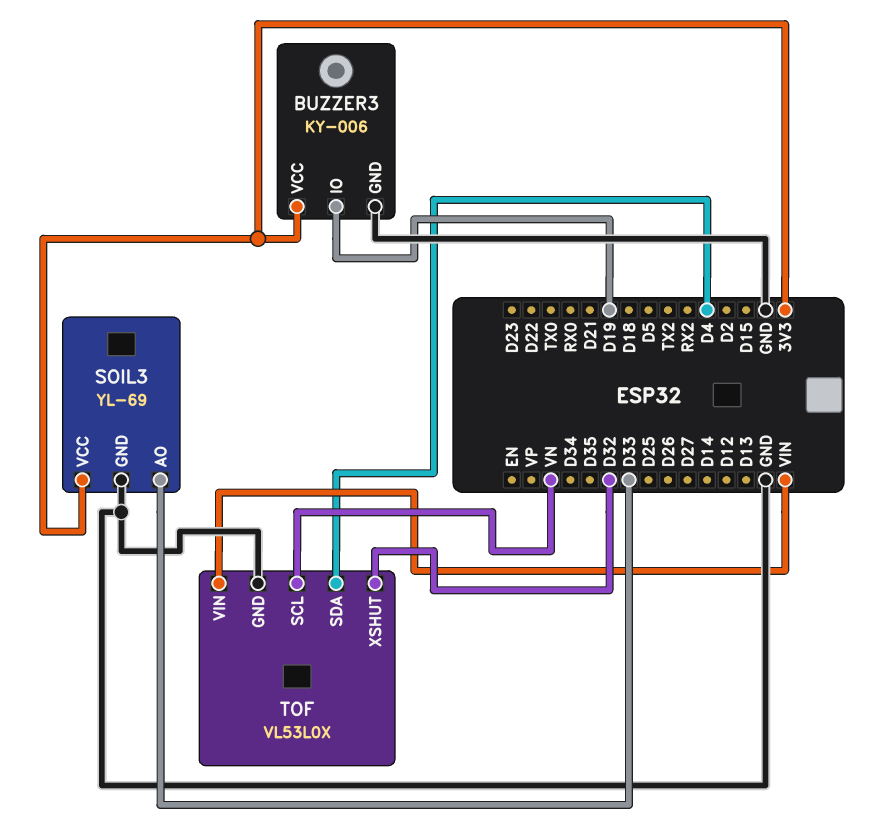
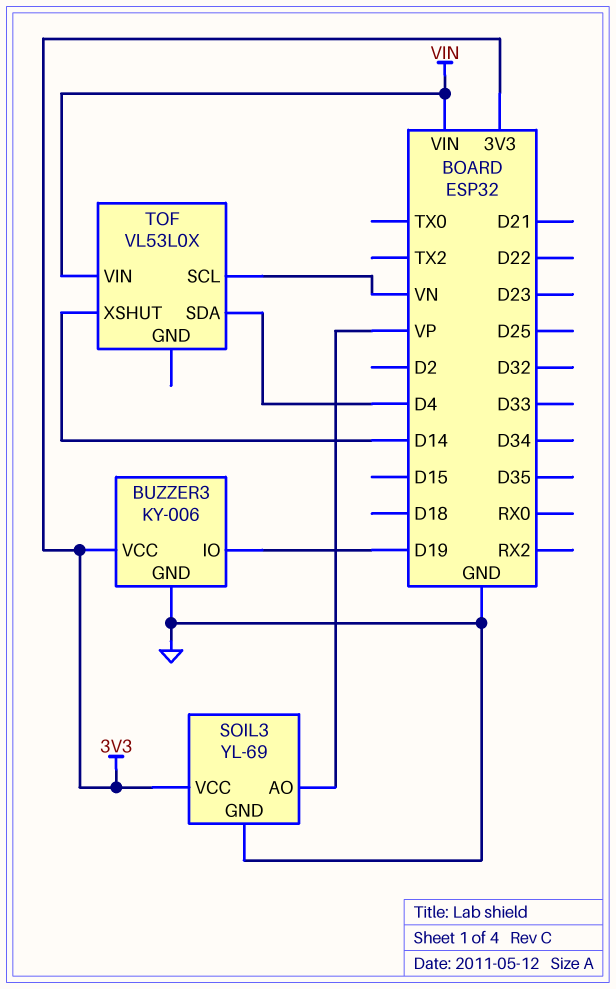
SOIL3 pin AO: D33 -> VP
TOF pin GND: GND -> none
TOF pin XSHUT: D32 -> D14

